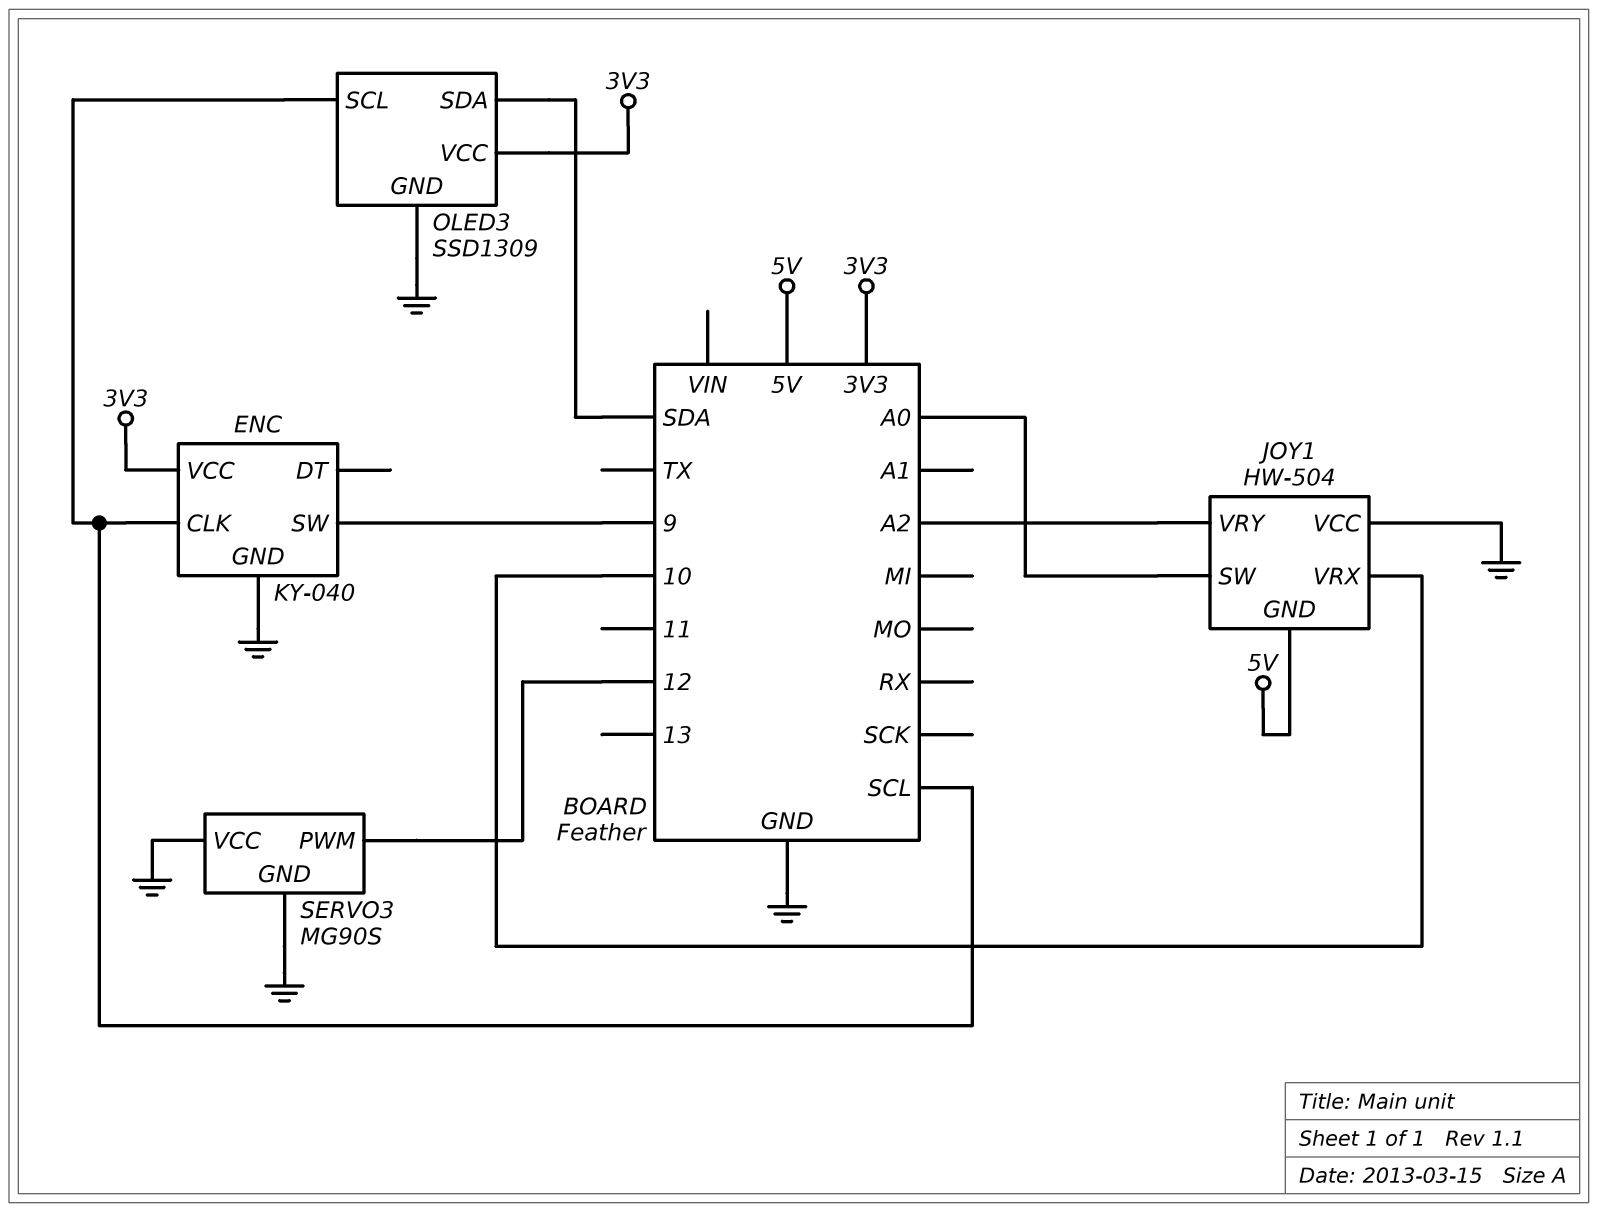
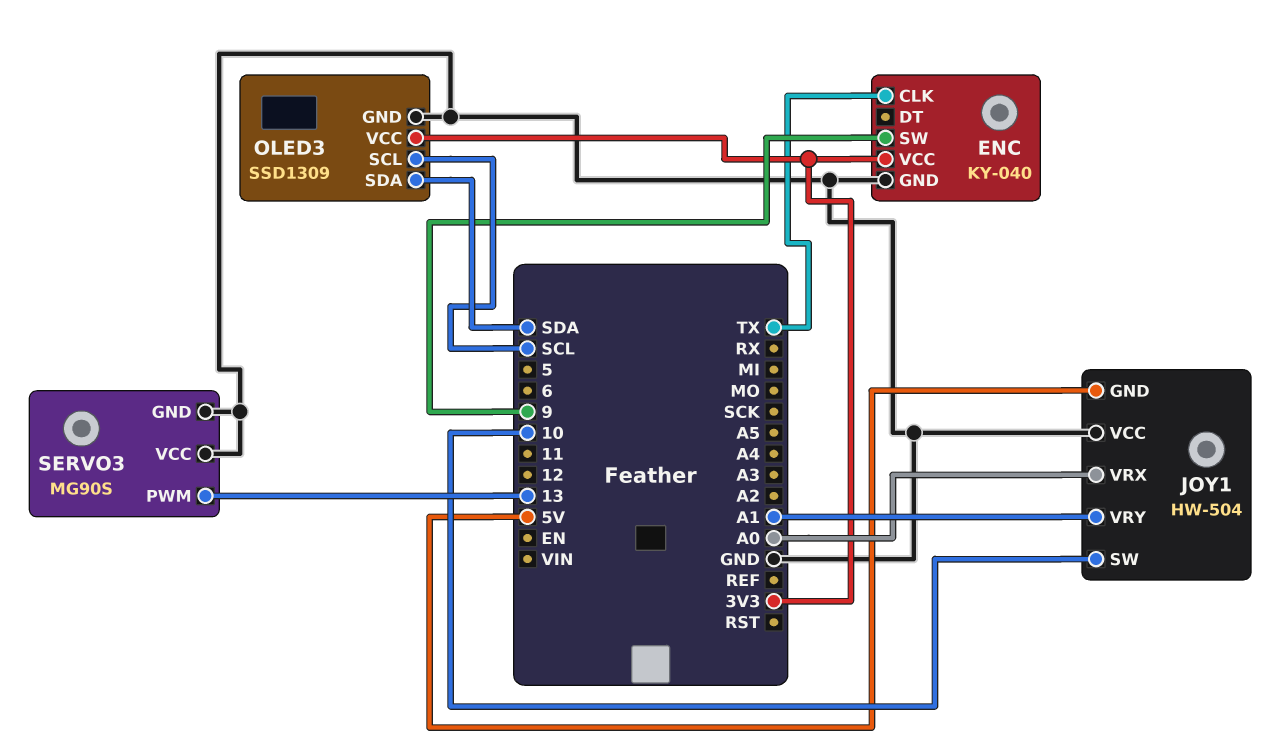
ENC pin CLK: SCL -> TX
JOY1 pin SW: A0 -> 10
JOY1 pin VRX: 10 -> A0
JOY1 pin VRY: A2 -> A1
SERVO3 pin PWM: 12 -> 13

